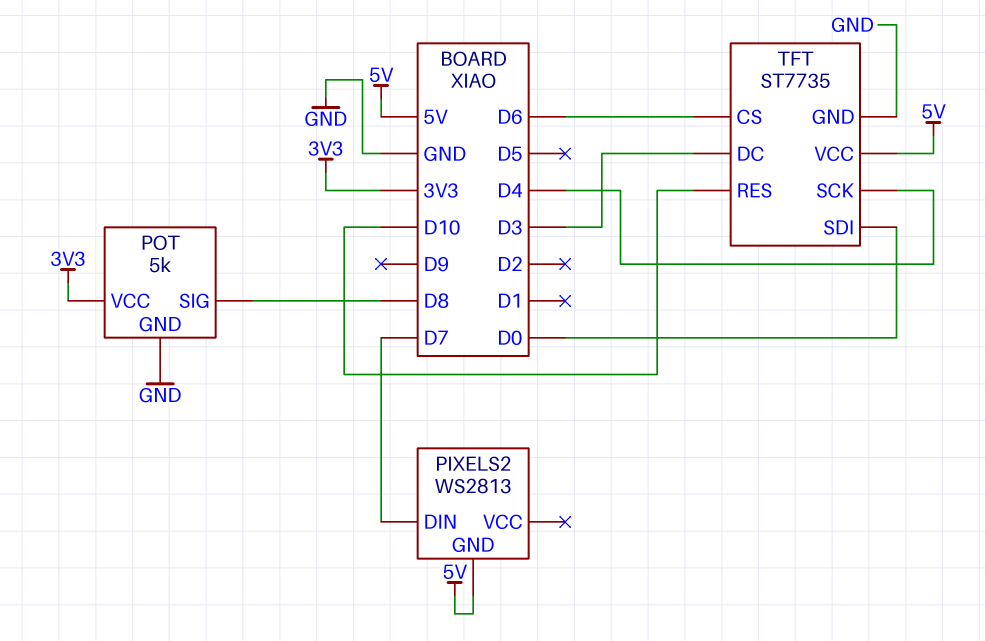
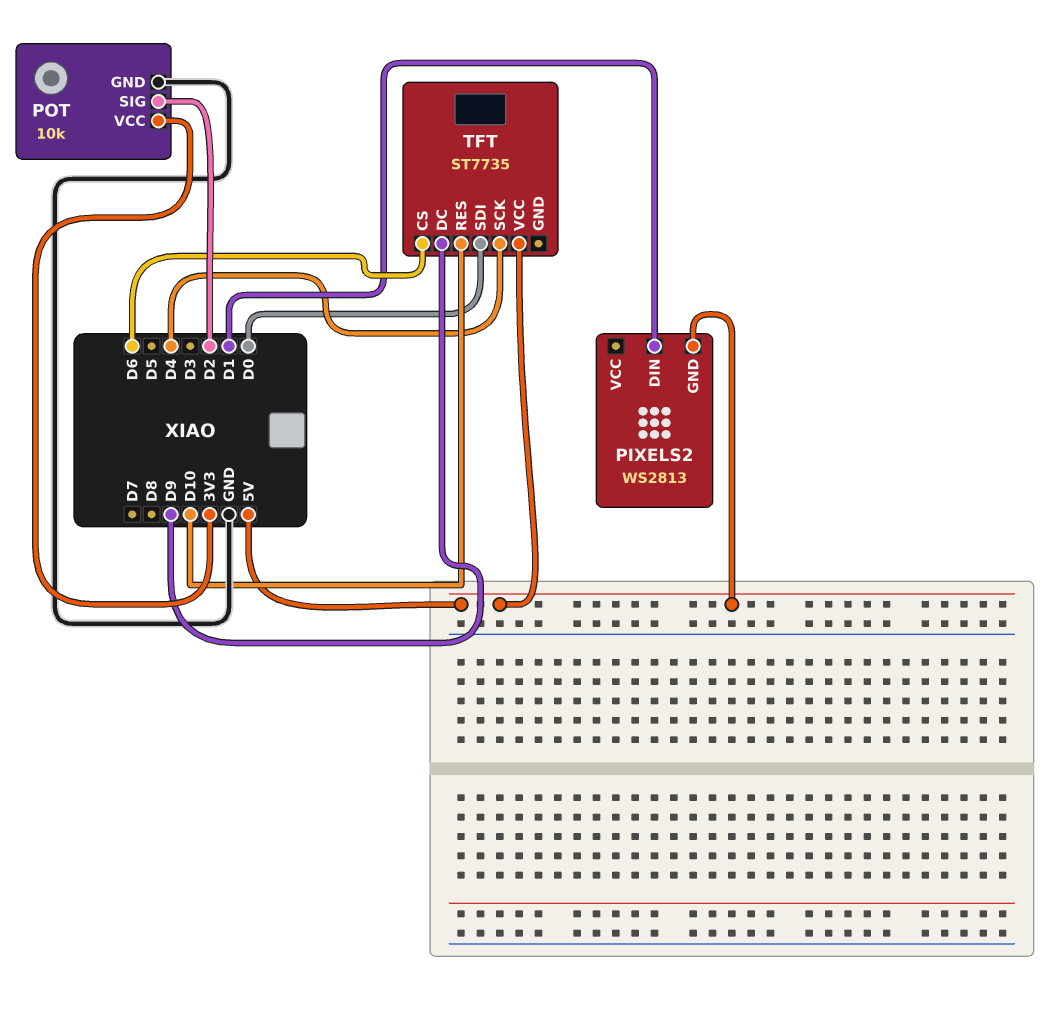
PIXELS2 pin DIN: D7 -> D1
POT: 5k -> 10k
POT pin SIG: D8 -> D2
TFT pin DC: D3 -> D9
TFT pin GND: GND -> none

